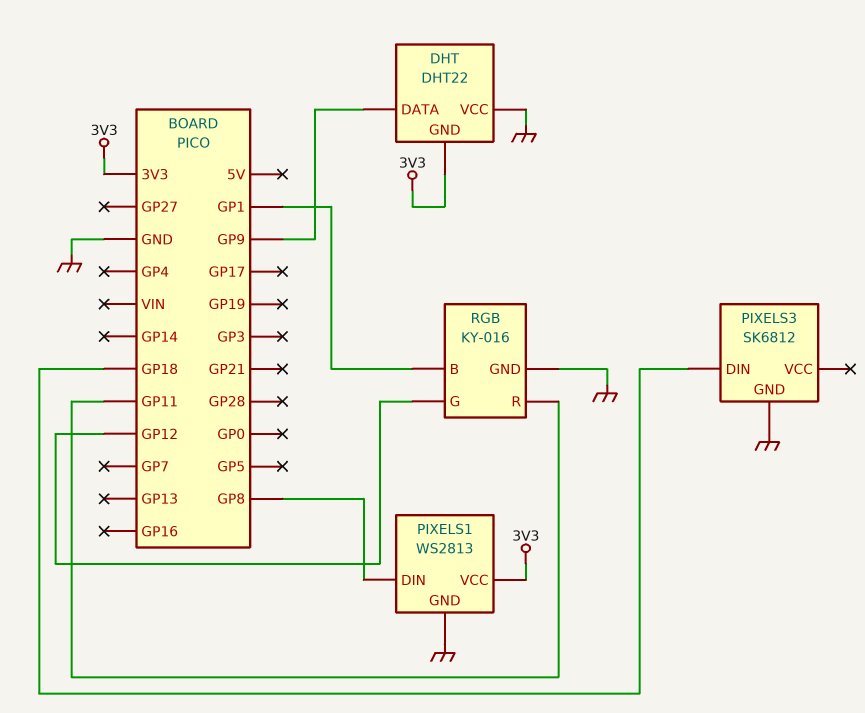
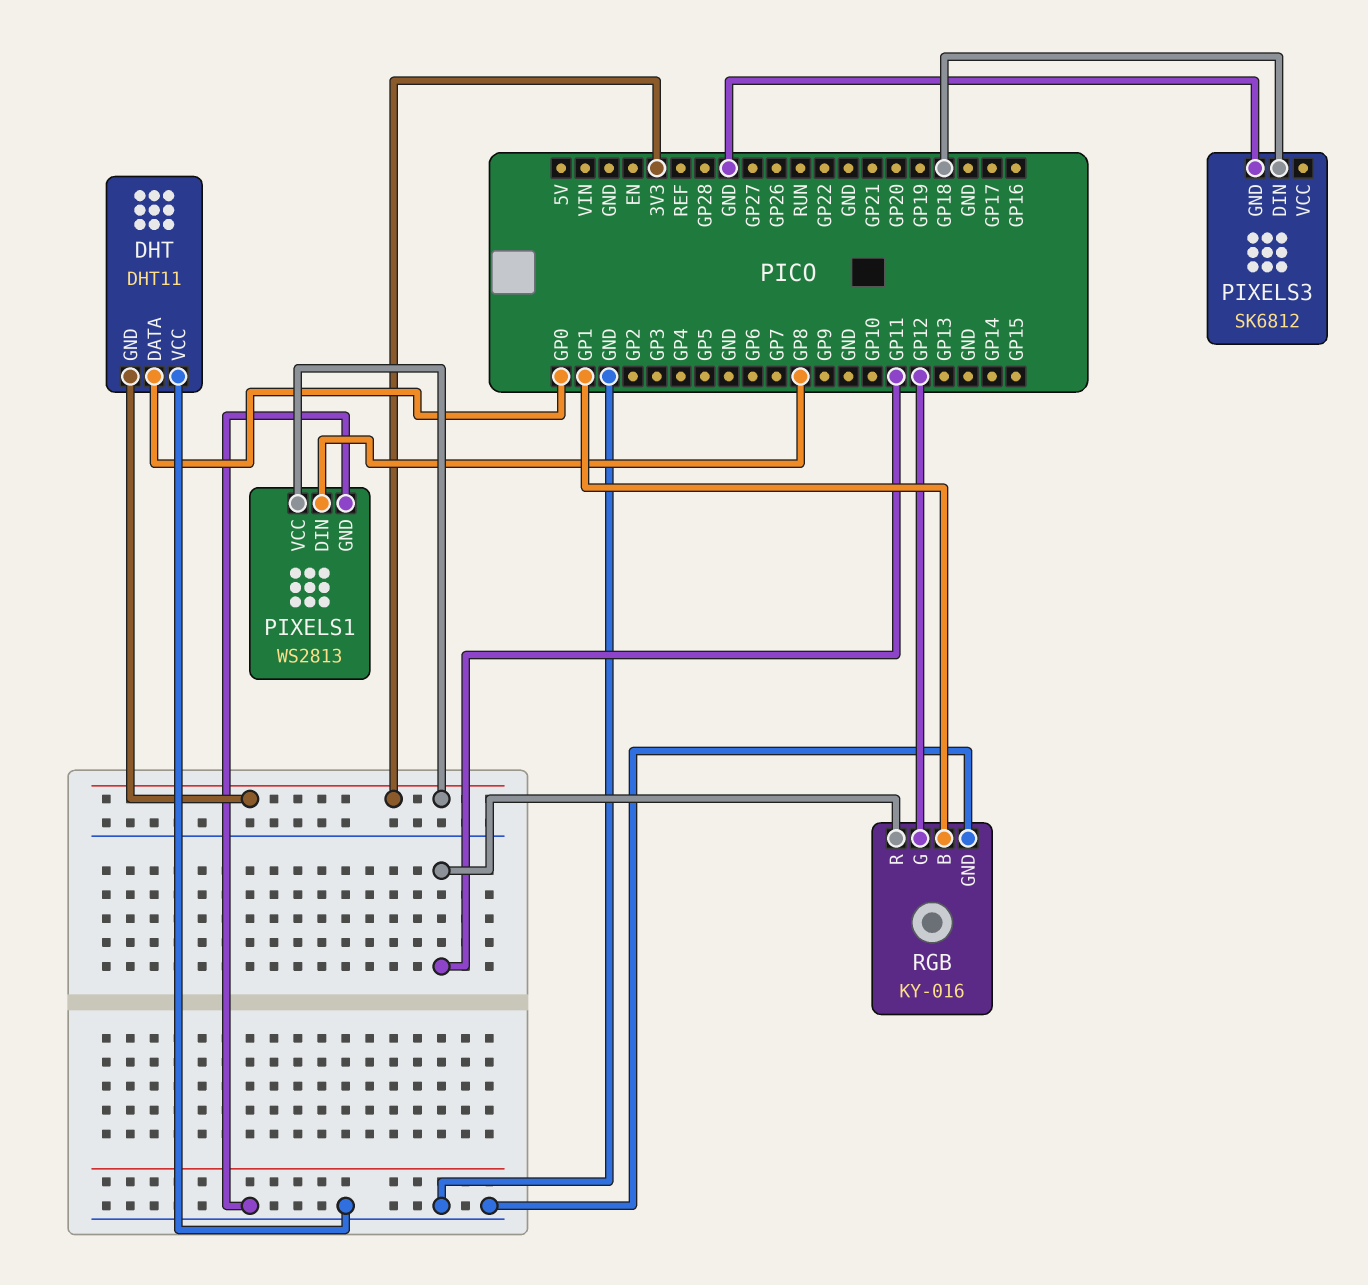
DHT: DHT22 -> DHT11
DHT pin DATA: GP9 -> GP0

